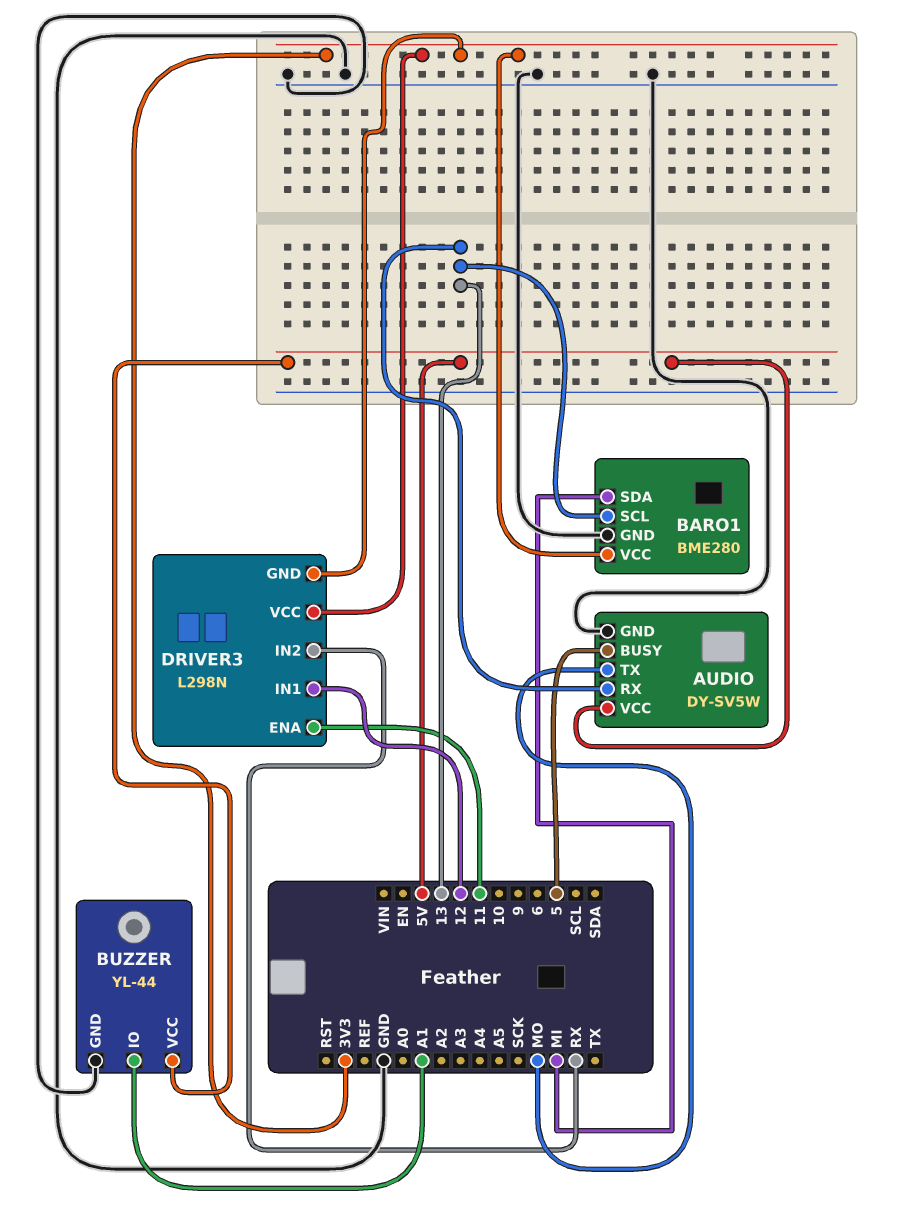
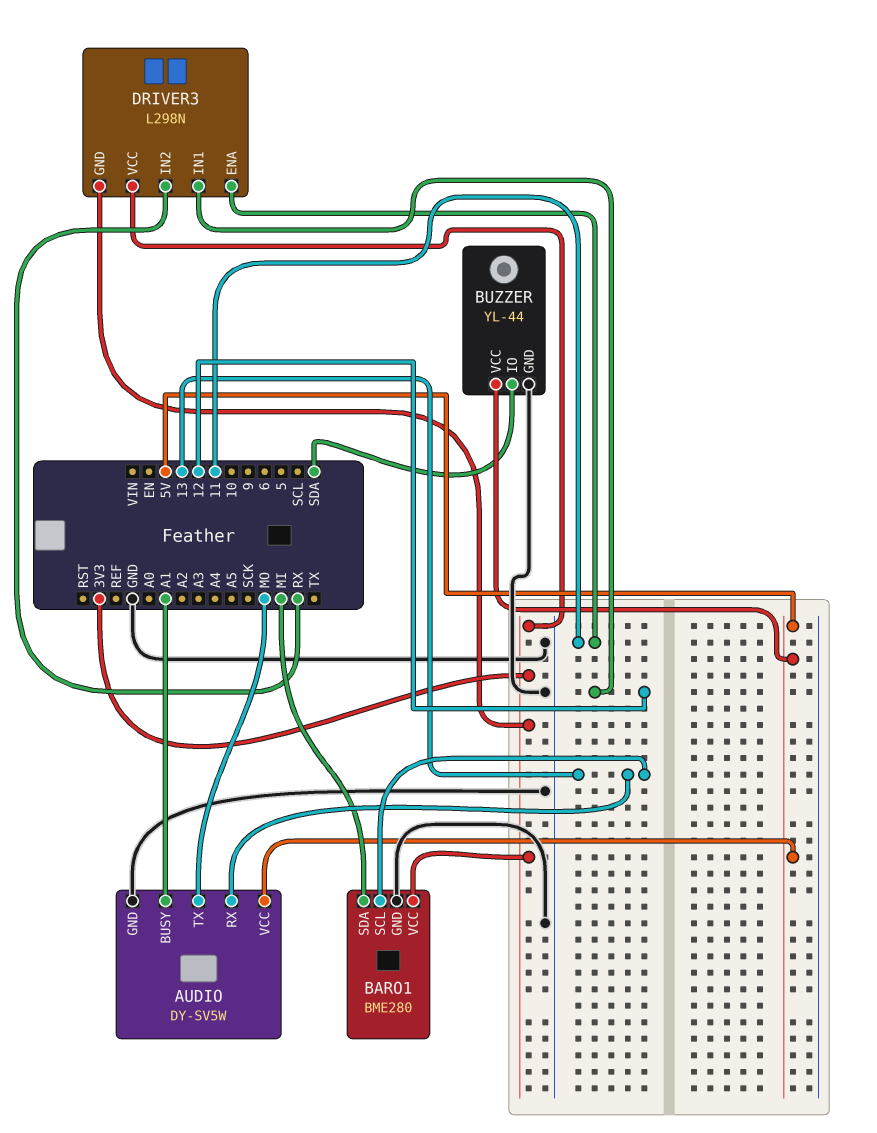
AUDIO pin BUSY: 5 -> A1
BUZZER pin IO: A1 -> SDA

